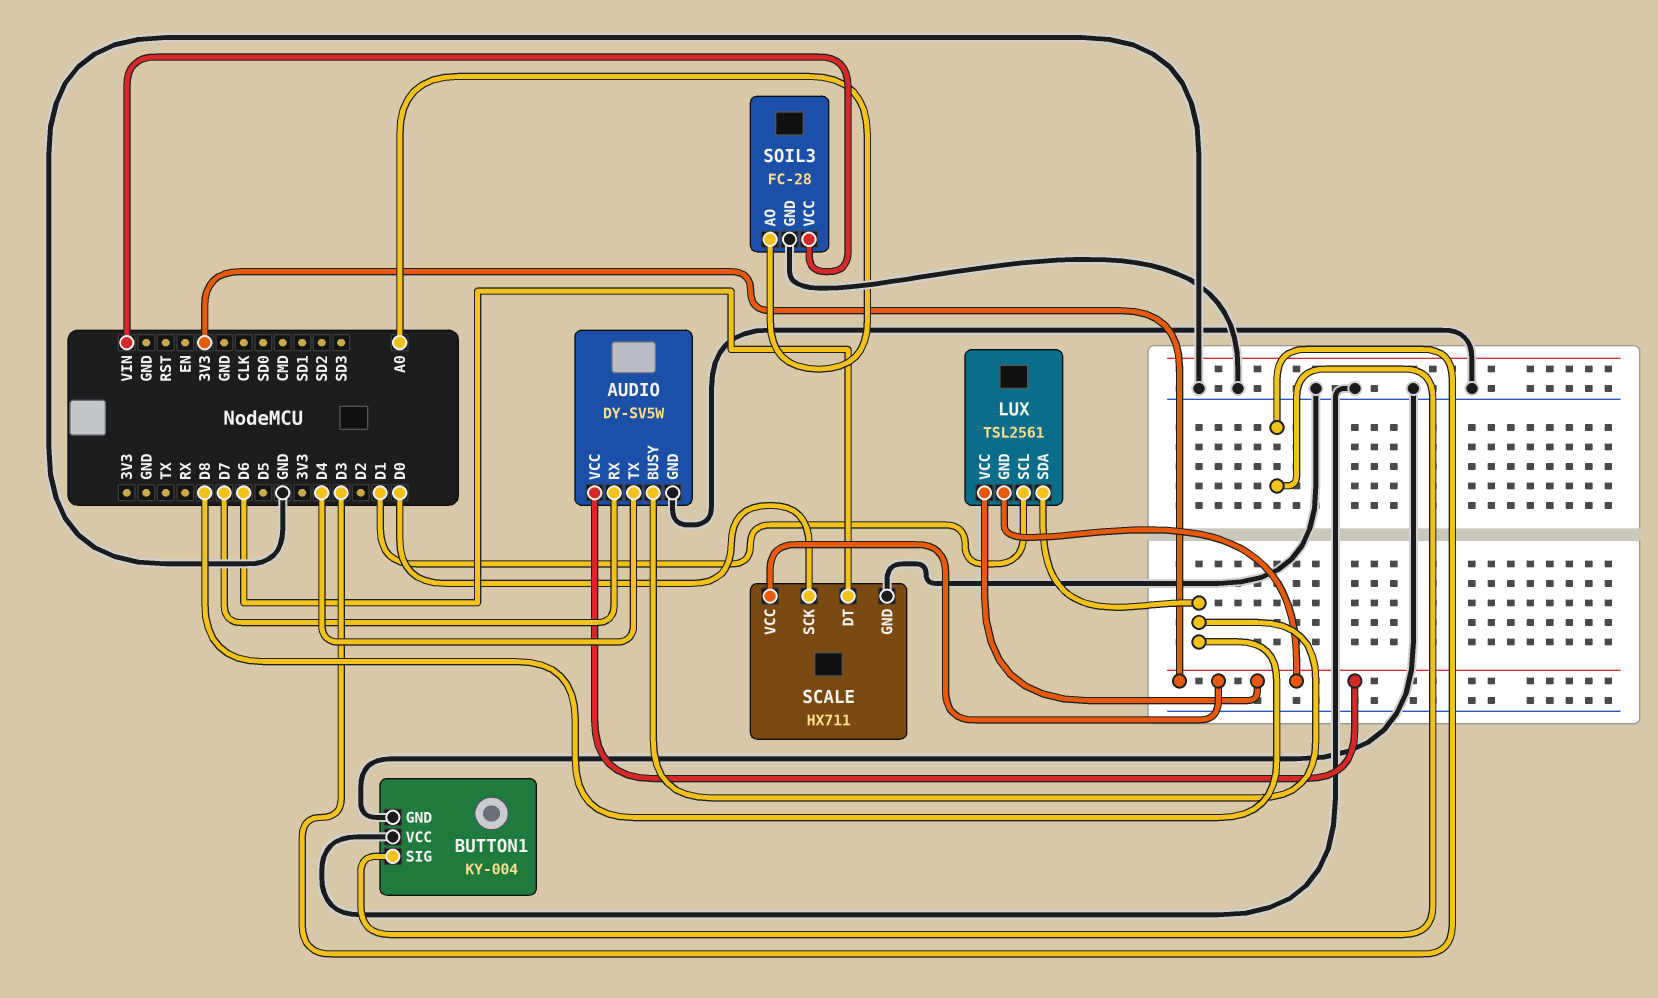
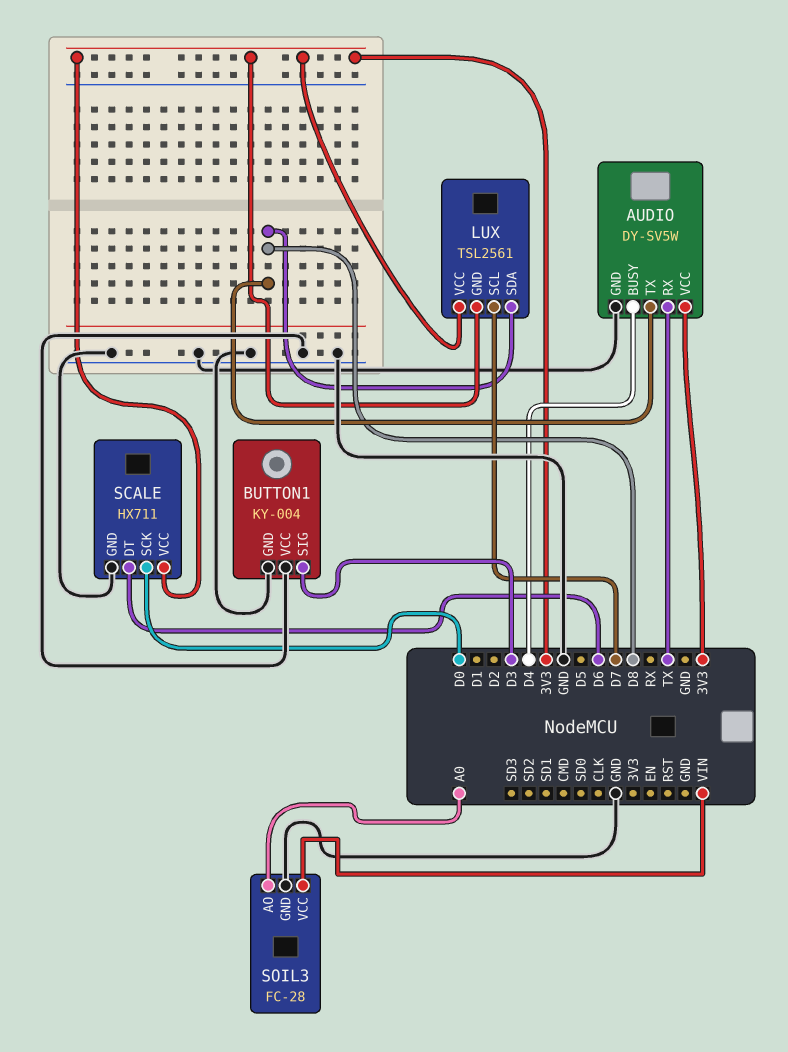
AUDIO pin BUSY: D8 -> D4
AUDIO pin RX: D7 -> TX
AUDIO pin TX: D4 -> D8
LUX pin SCL: D1 -> D7

